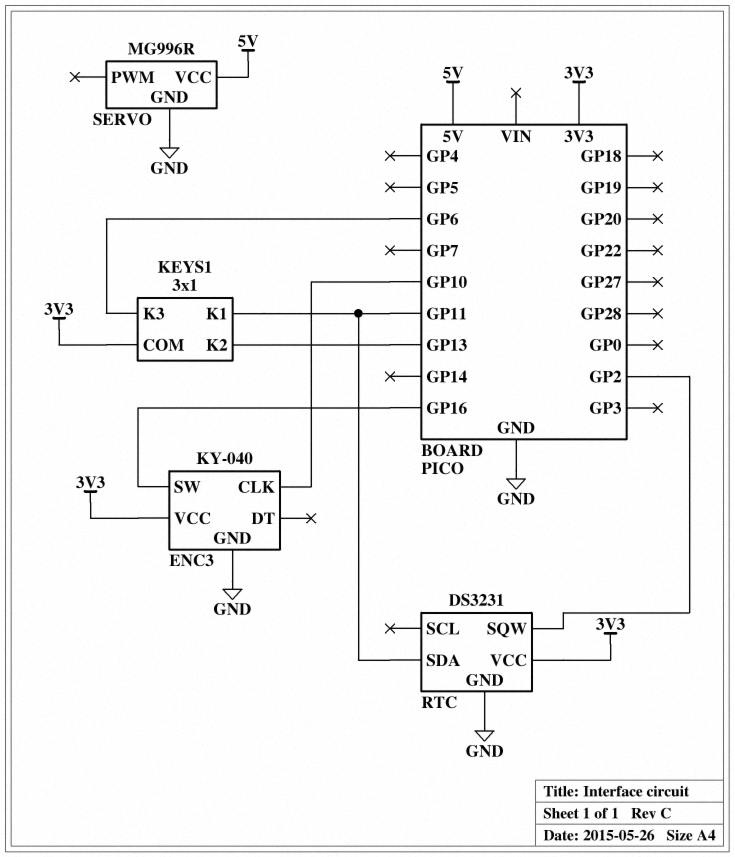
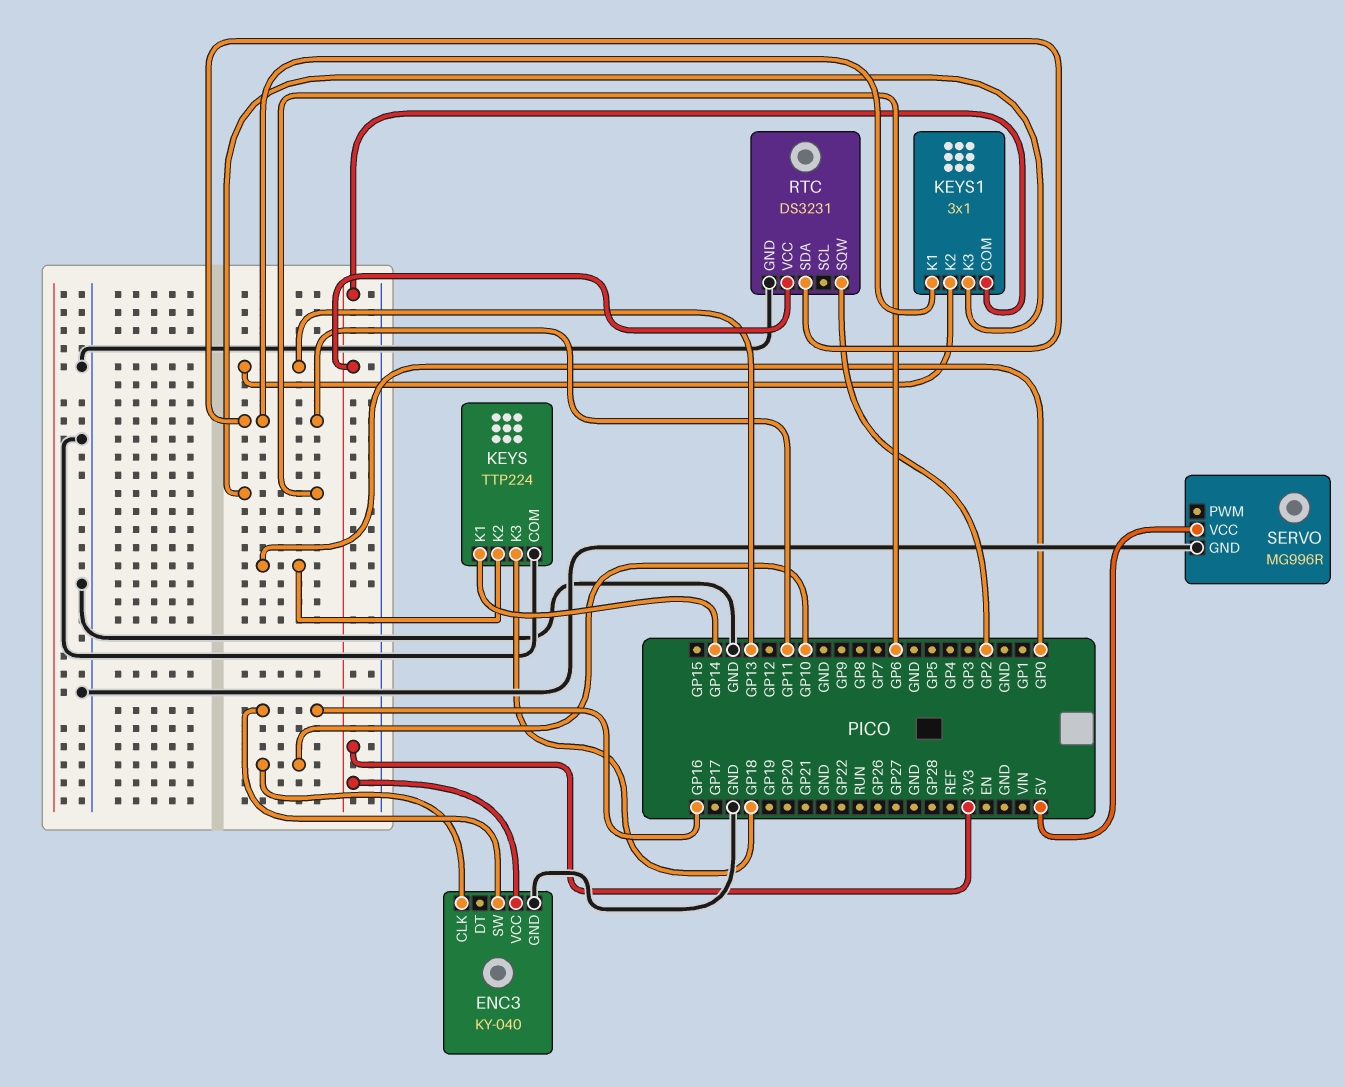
KEYS: none -> TTP224
KEYS pin COM: none -> GND
KEYS pin K1: none -> GP14
KEYS pin K2: none -> GP0
KEYS pin K3: none -> GP18

